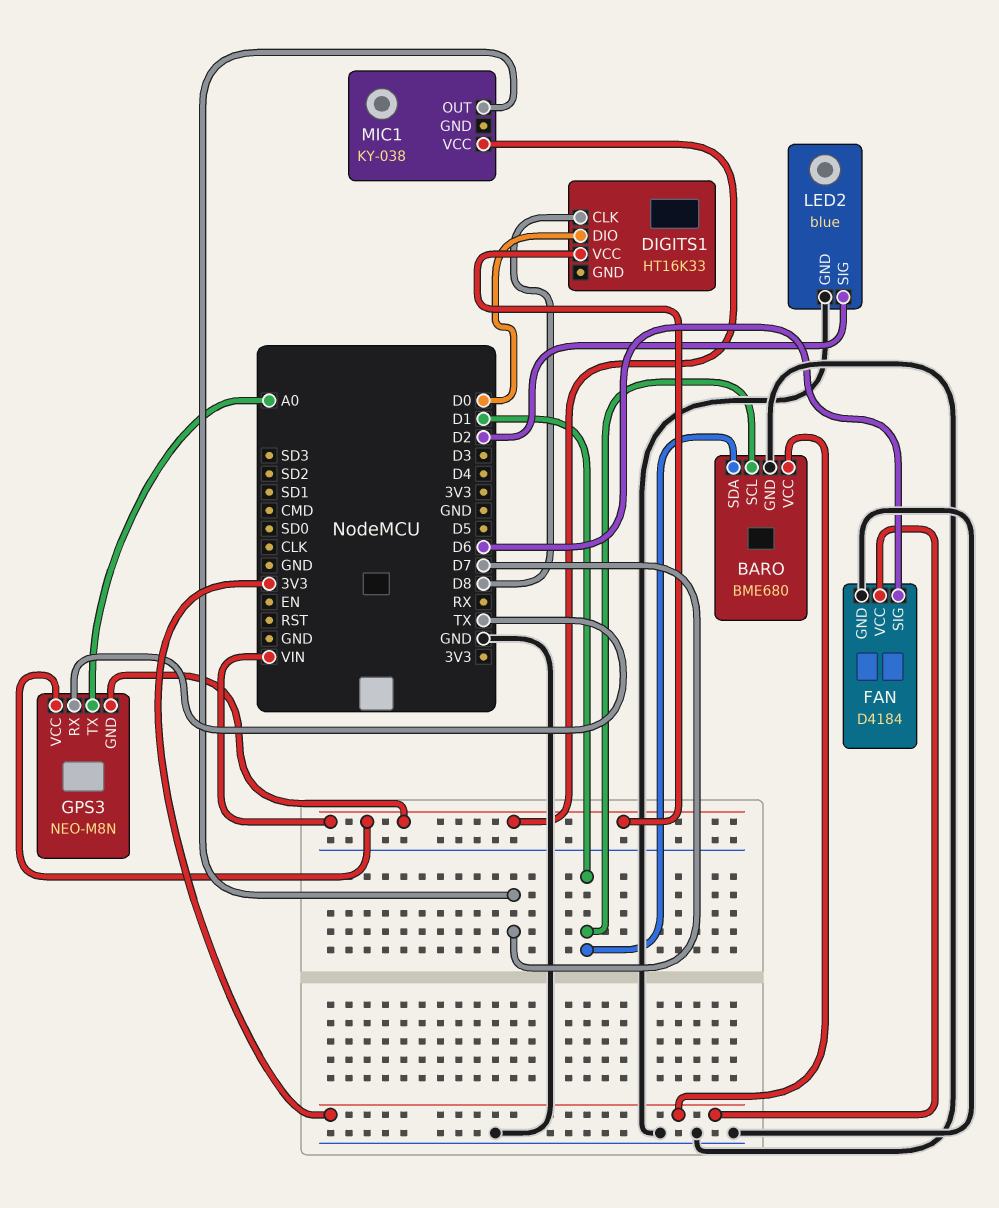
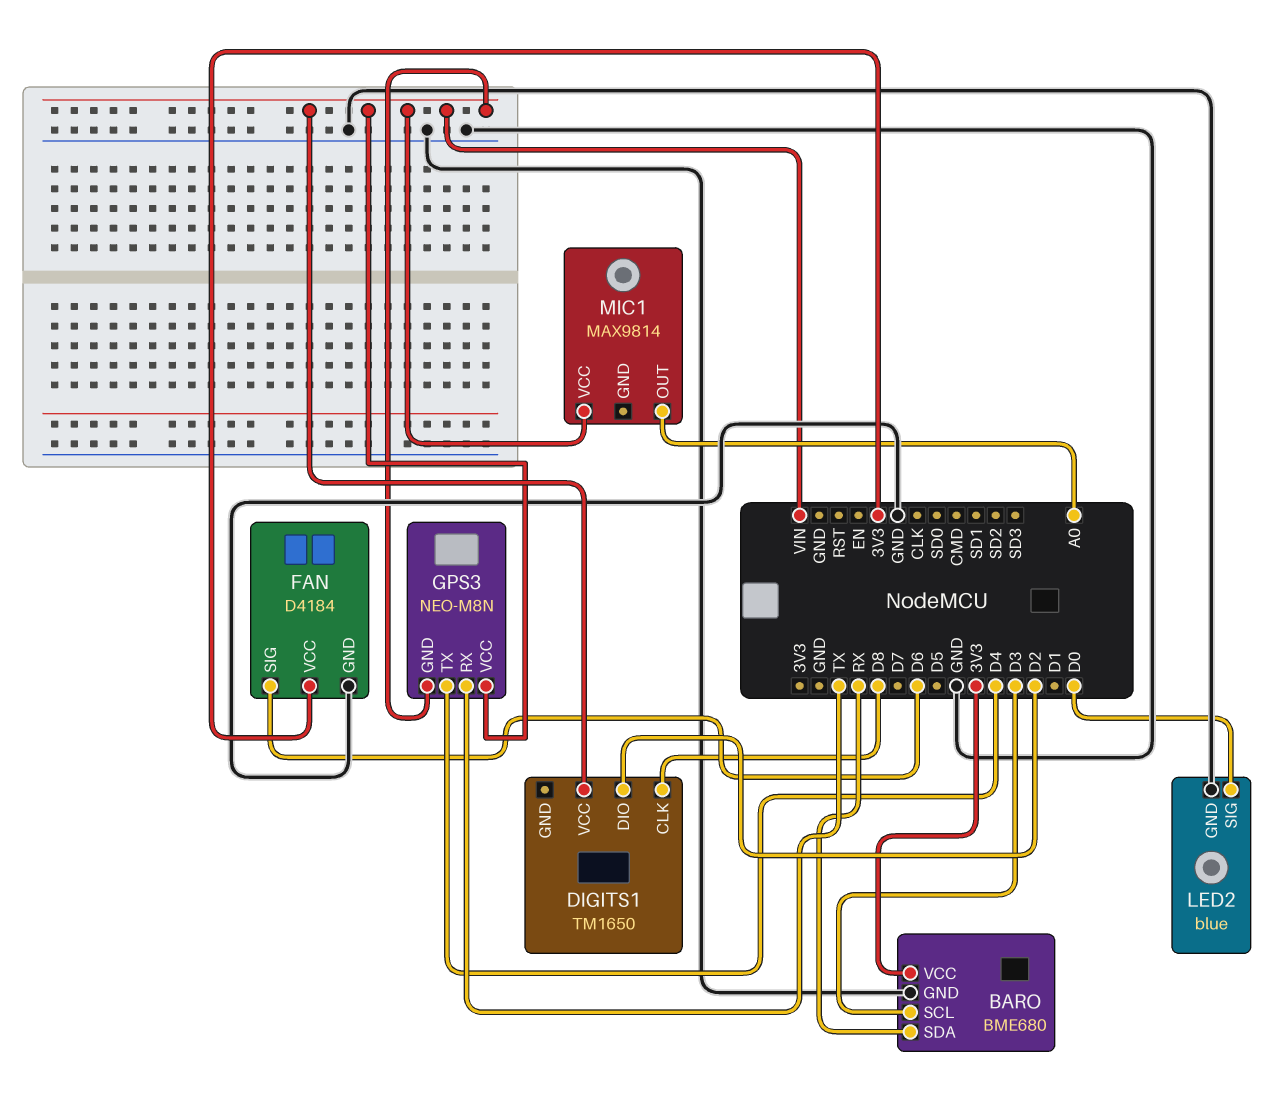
BARO pin SCL: D1 -> D3
BARO pin SDA: D1 -> RX
DIGITS1: HT16K33 -> TM1650
DIGITS1 pin DIO: D0 -> D2
GPS3 pin TX: A0 -> D4
LED2 pin SIG: D2 -> D0
MIC1: KY-038 -> MAX9814
MIC1 pin OUT: D7 -> A0

